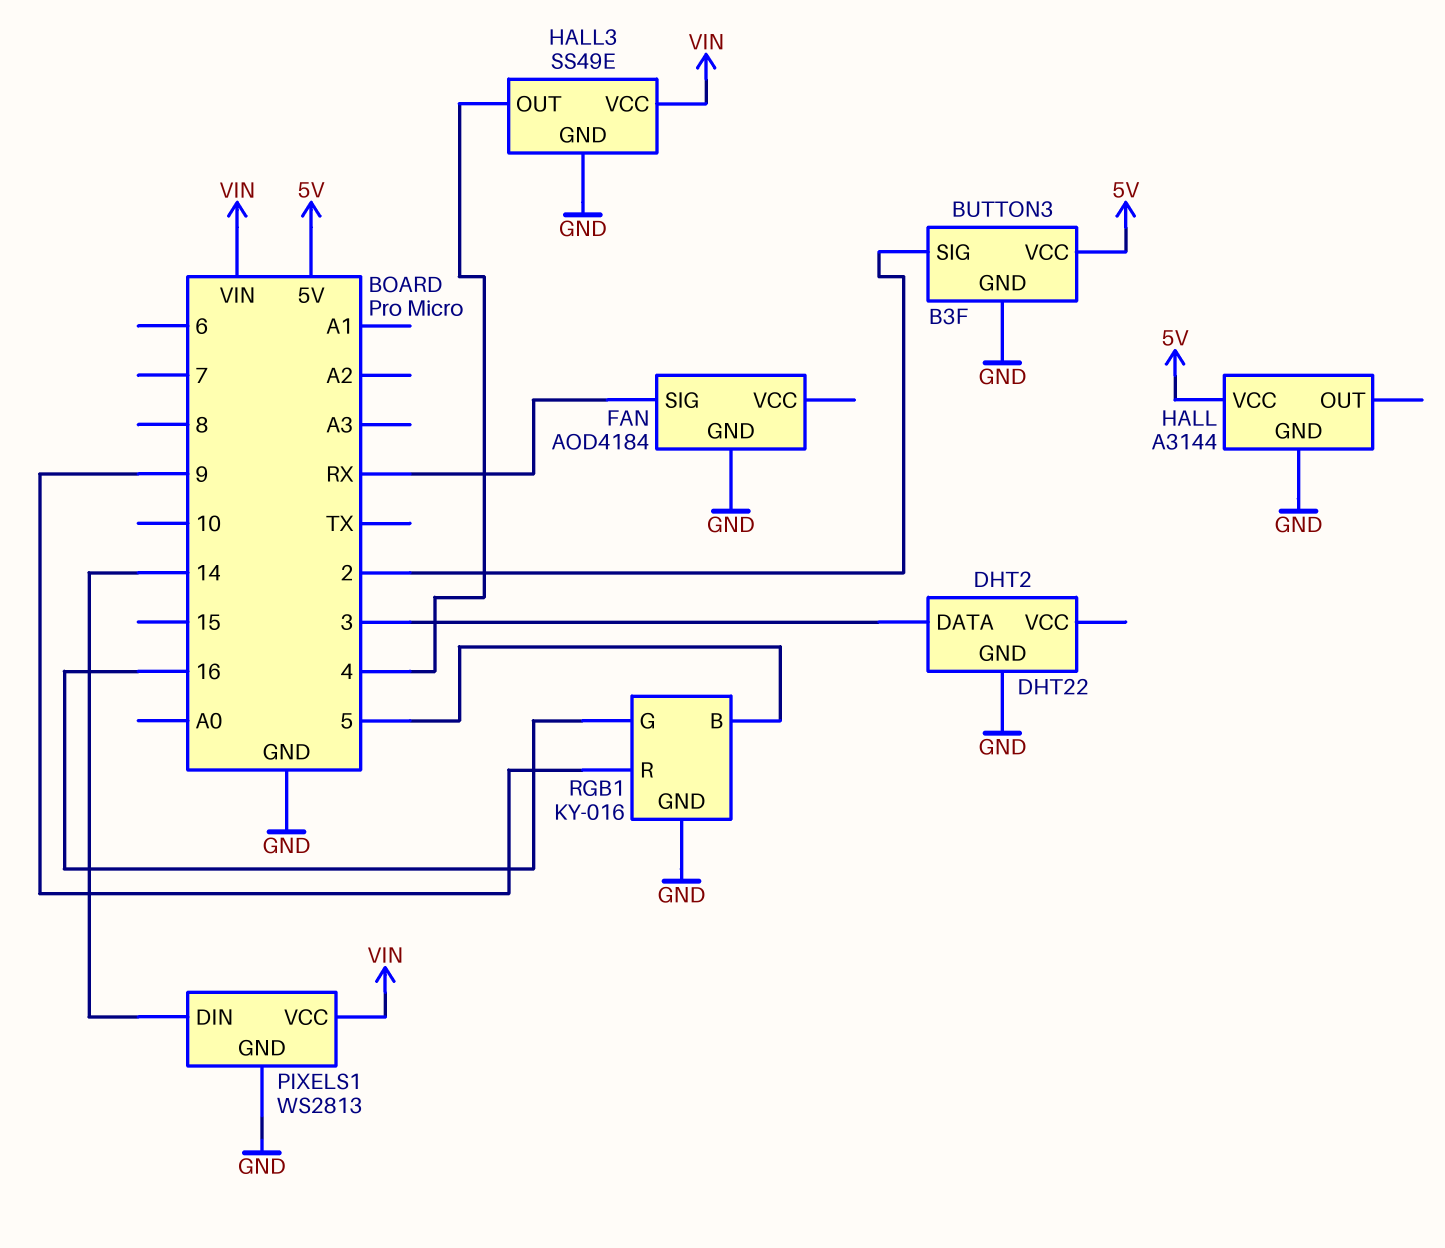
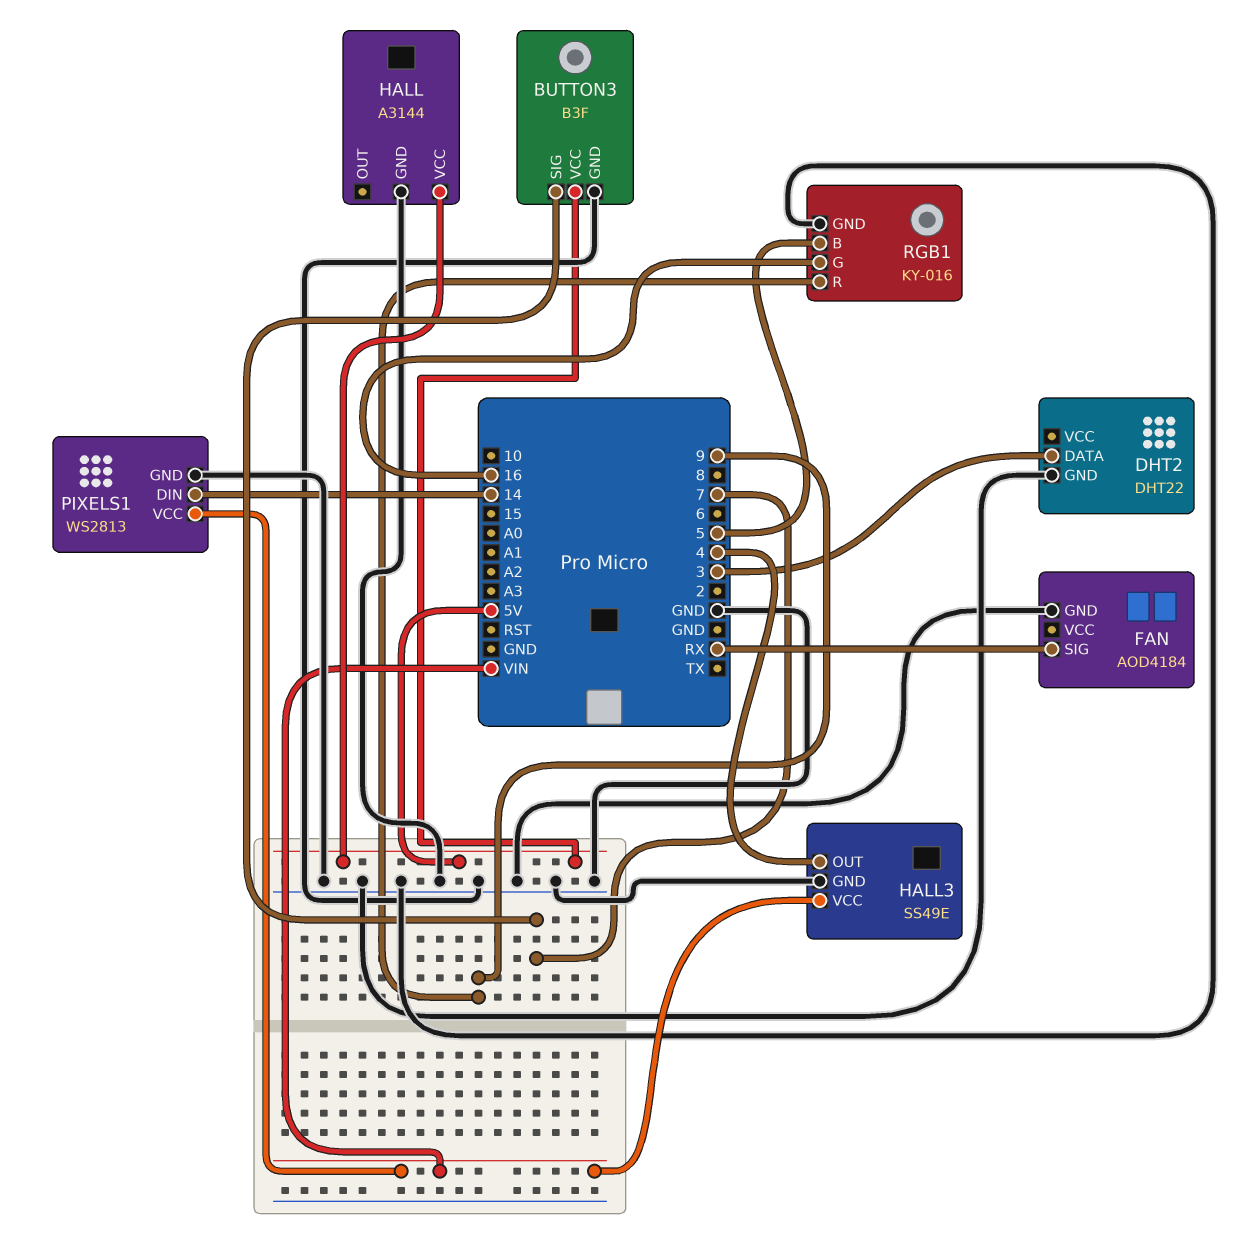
BUTTON3 pin SIG: 2 -> 7

